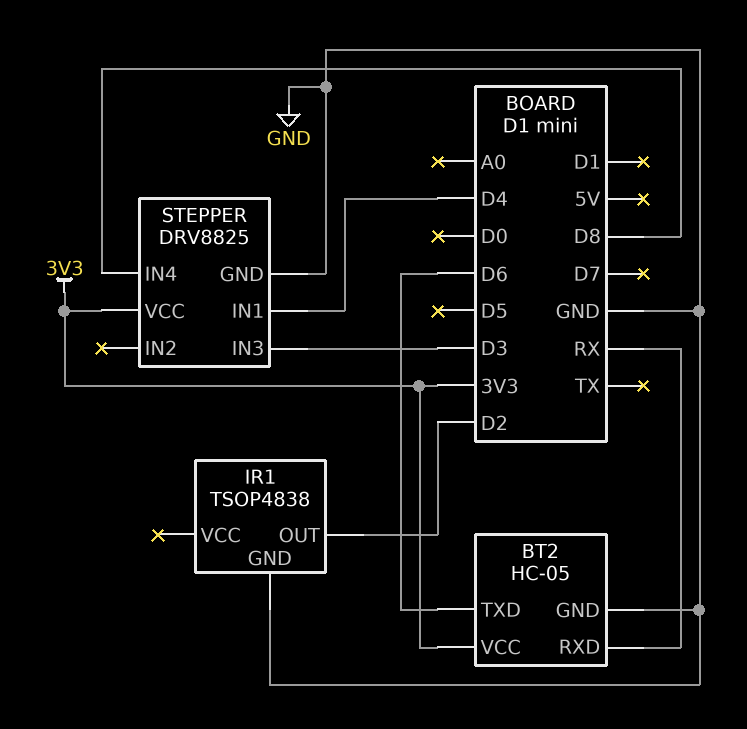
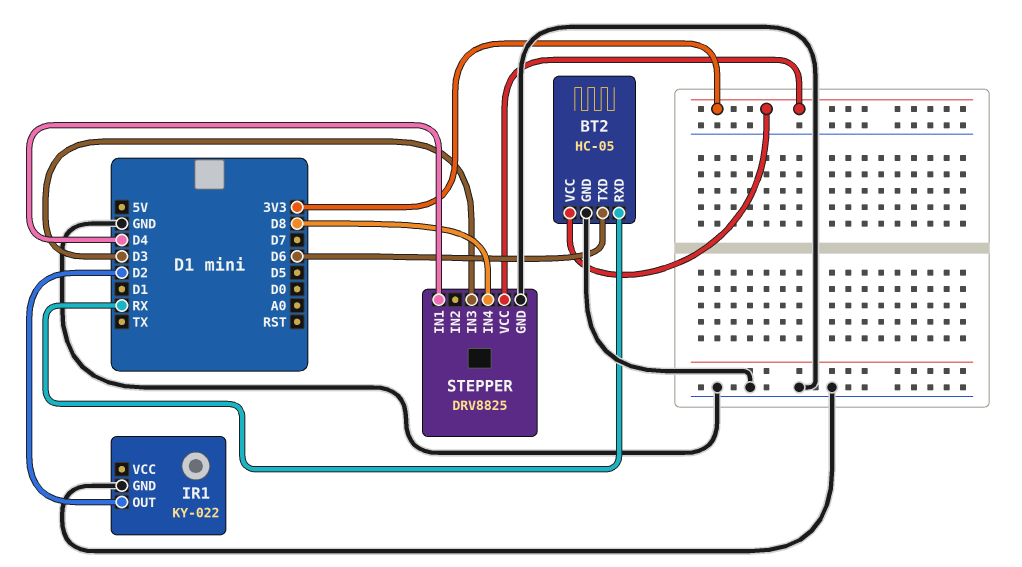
IR1: TSOP4838 -> KY-022

